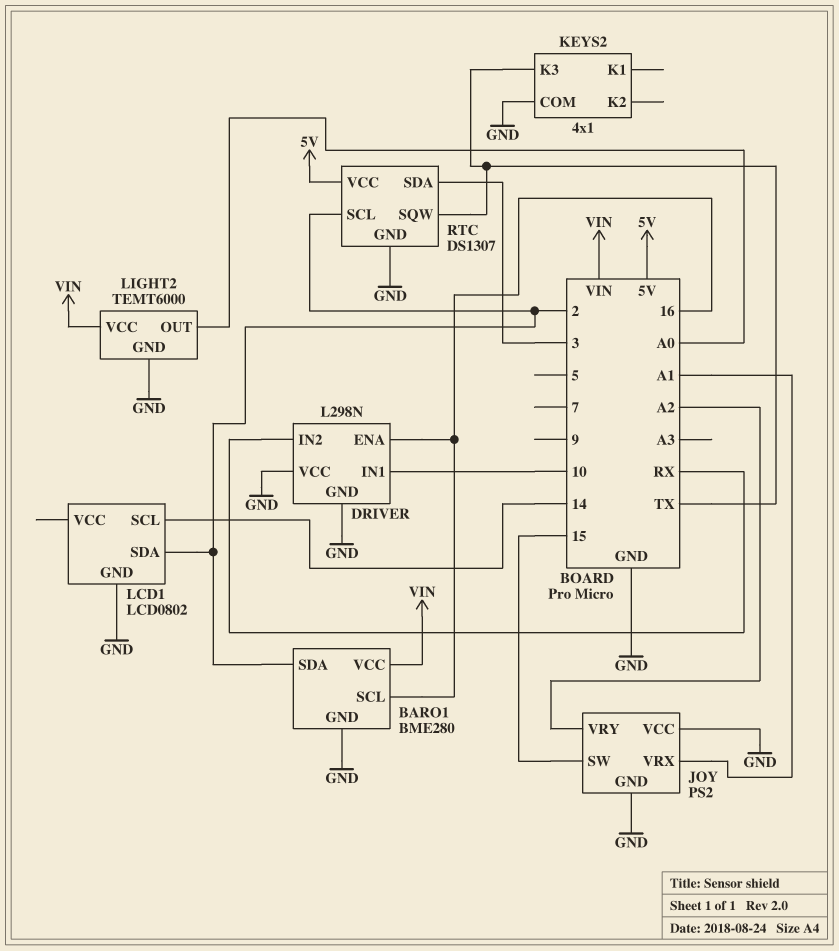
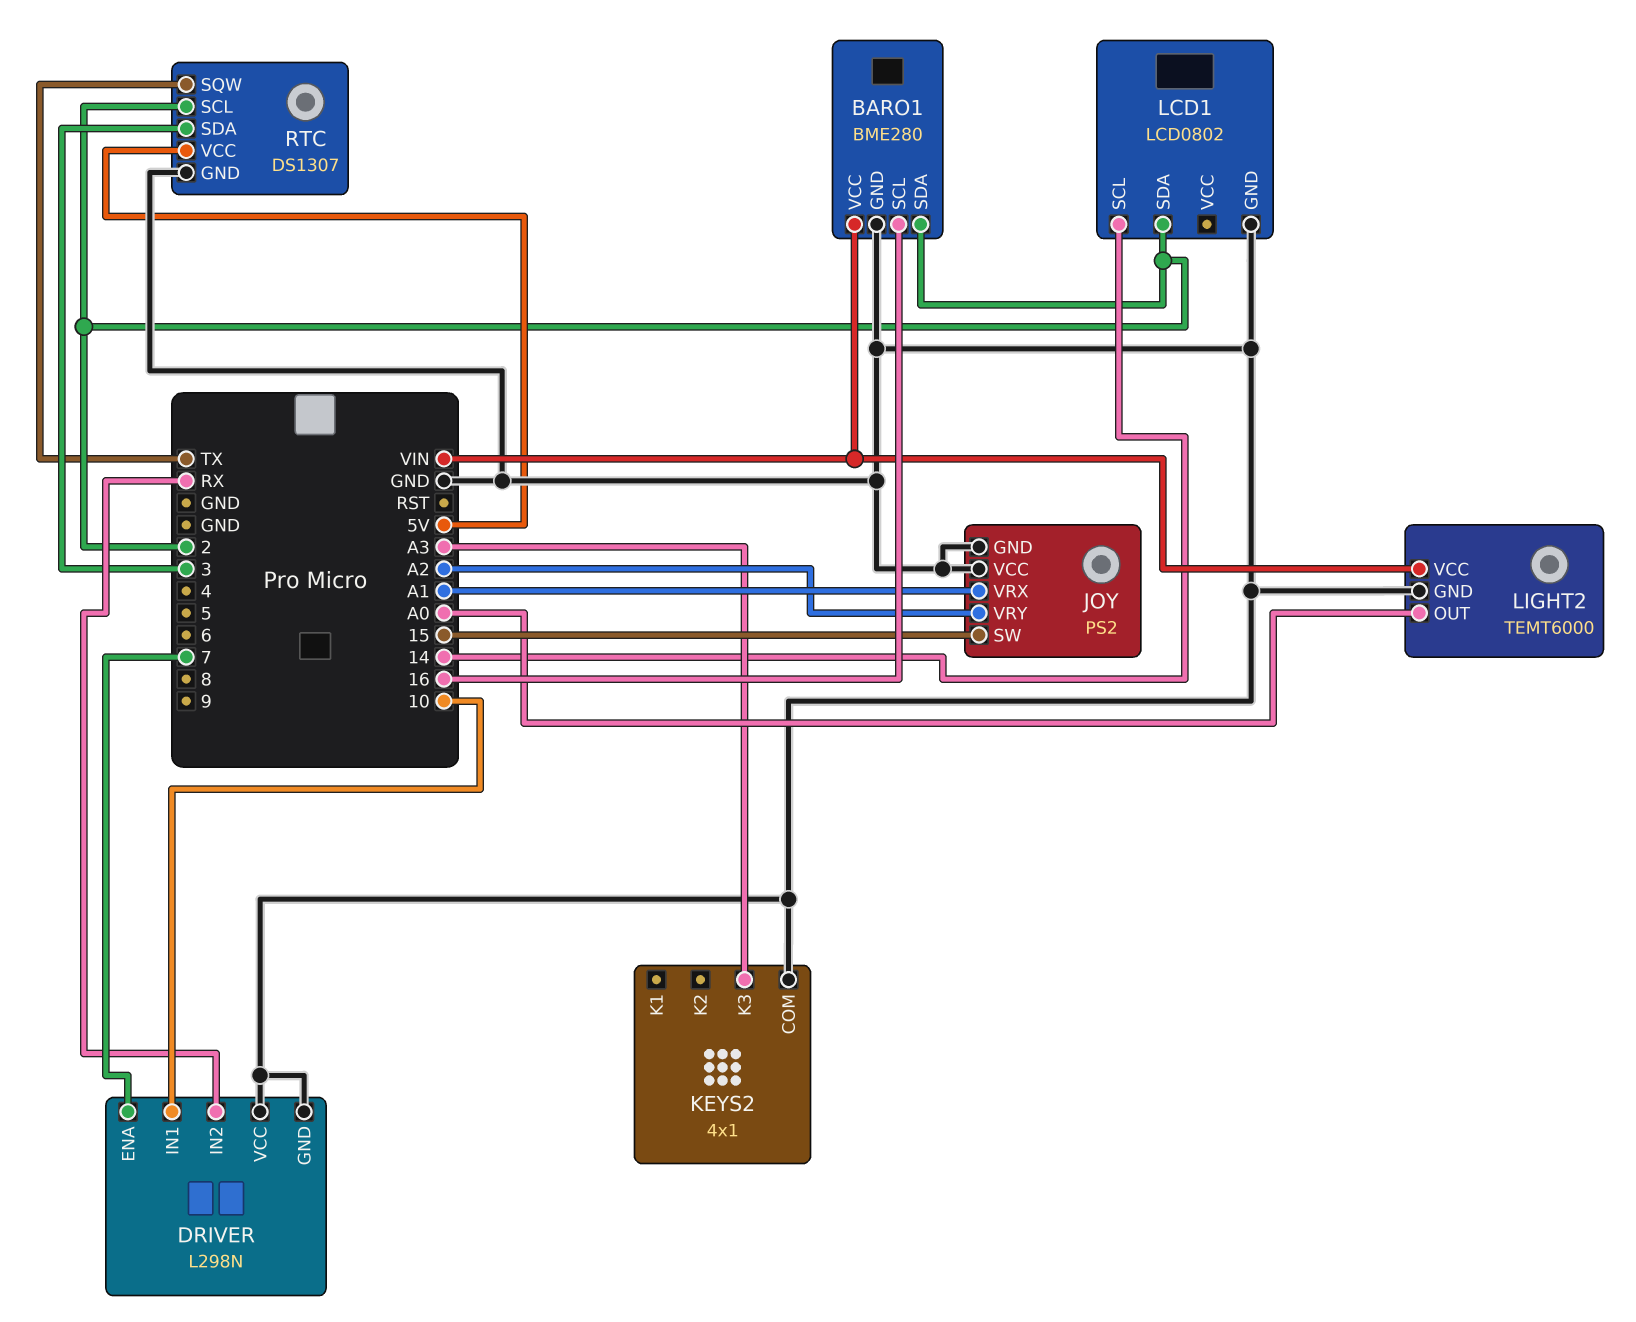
DRIVER pin ENA: 16 -> 7
KEYS2 pin K3: TX -> A3

